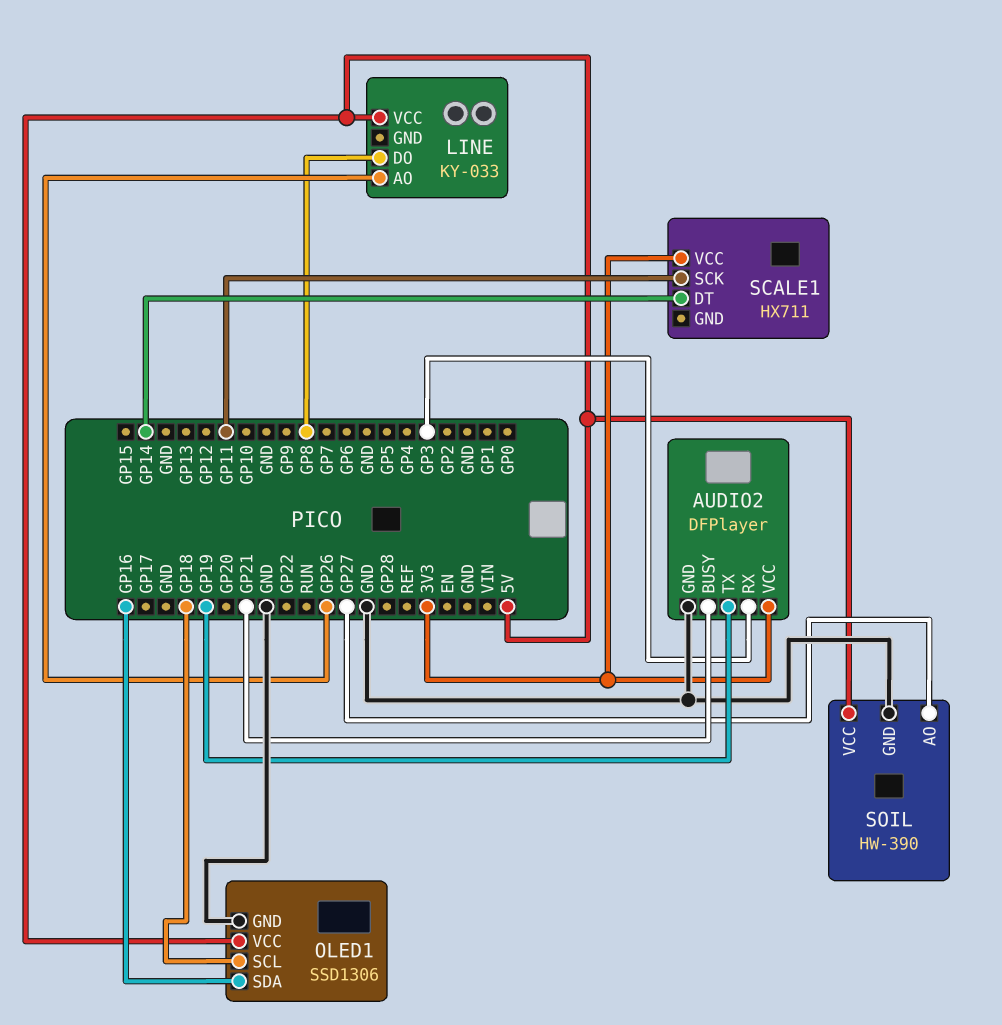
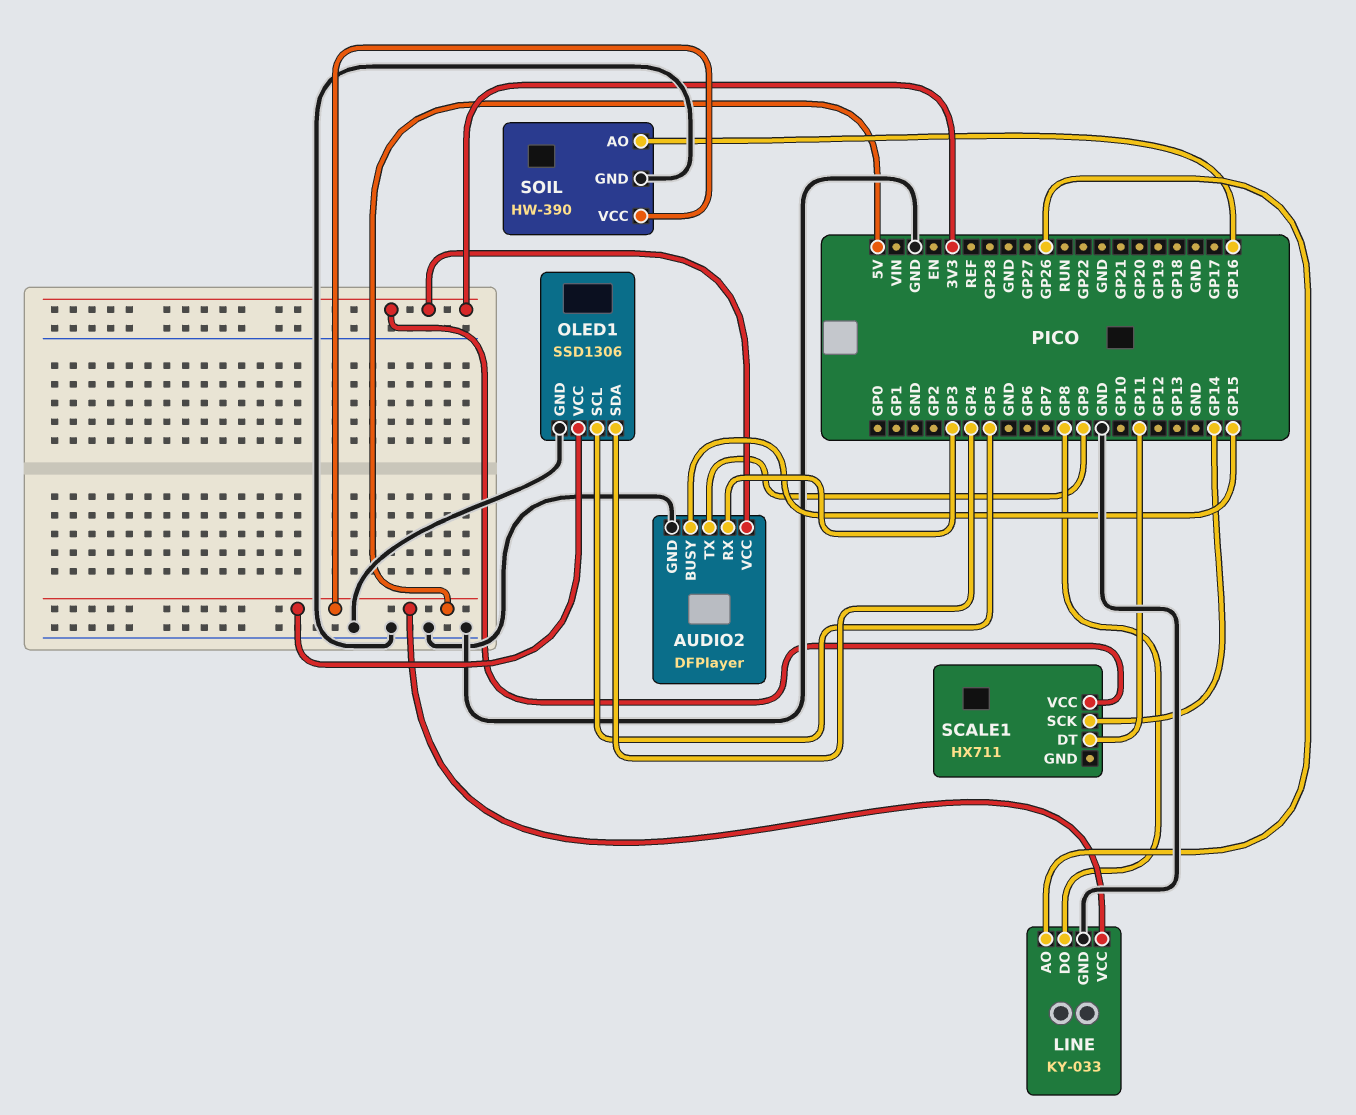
AUDIO2 pin BUSY: GP21 -> GP15
AUDIO2 pin TX: GP19 -> GP9
LINE pin GND: none -> GND
OLED1 pin SCL: GP18 -> GP5
OLED1 pin SDA: GP16 -> GP4
SCALE1 pin DT: GP14 -> GP11
SCALE1 pin SCK: GP11 -> GP14
SOIL pin AO: GP27 -> GP16

